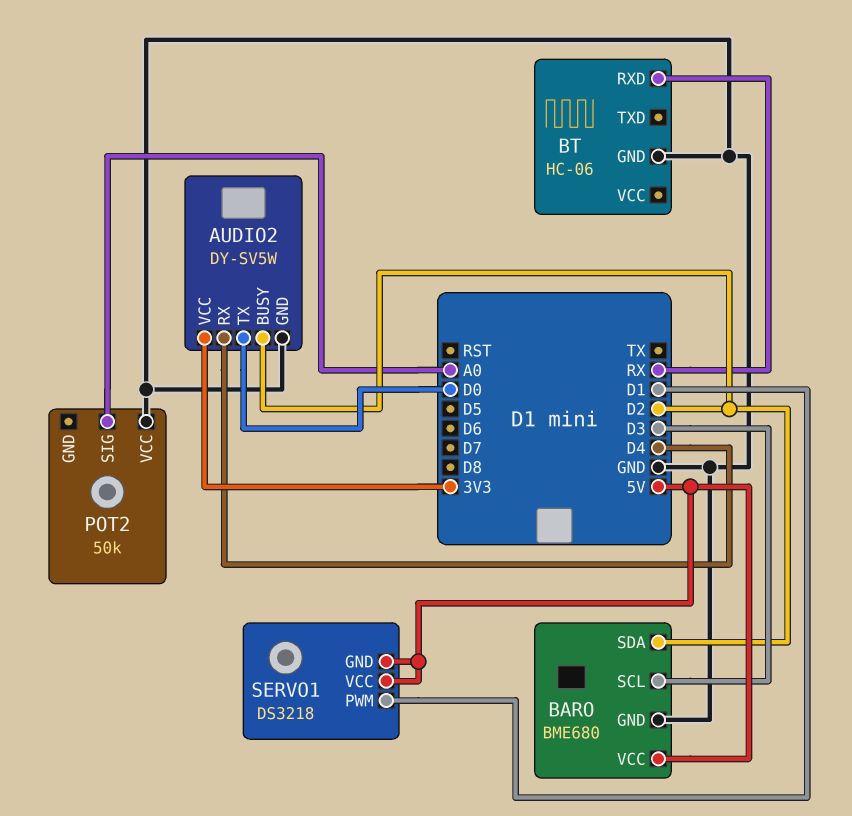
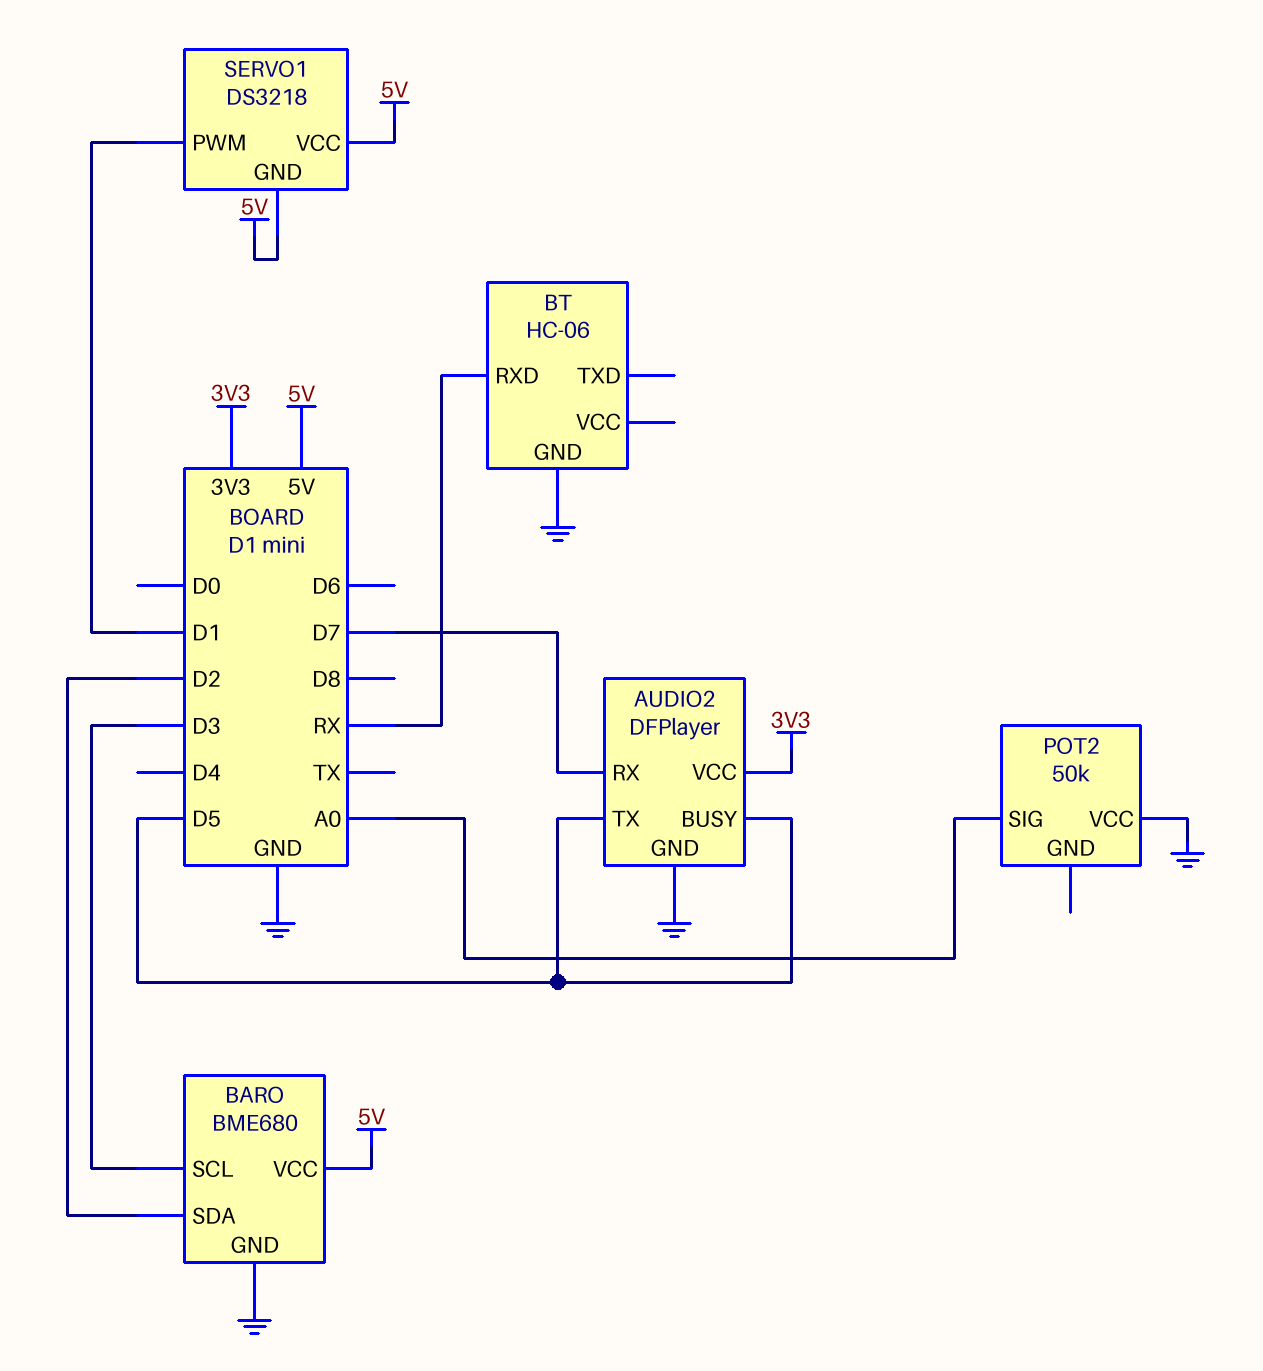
AUDIO2: DY-SV5W -> DFPlayer
AUDIO2 pin BUSY: D2 -> D5
AUDIO2 pin RX: D4 -> D7
AUDIO2 pin TX: D0 -> D5

